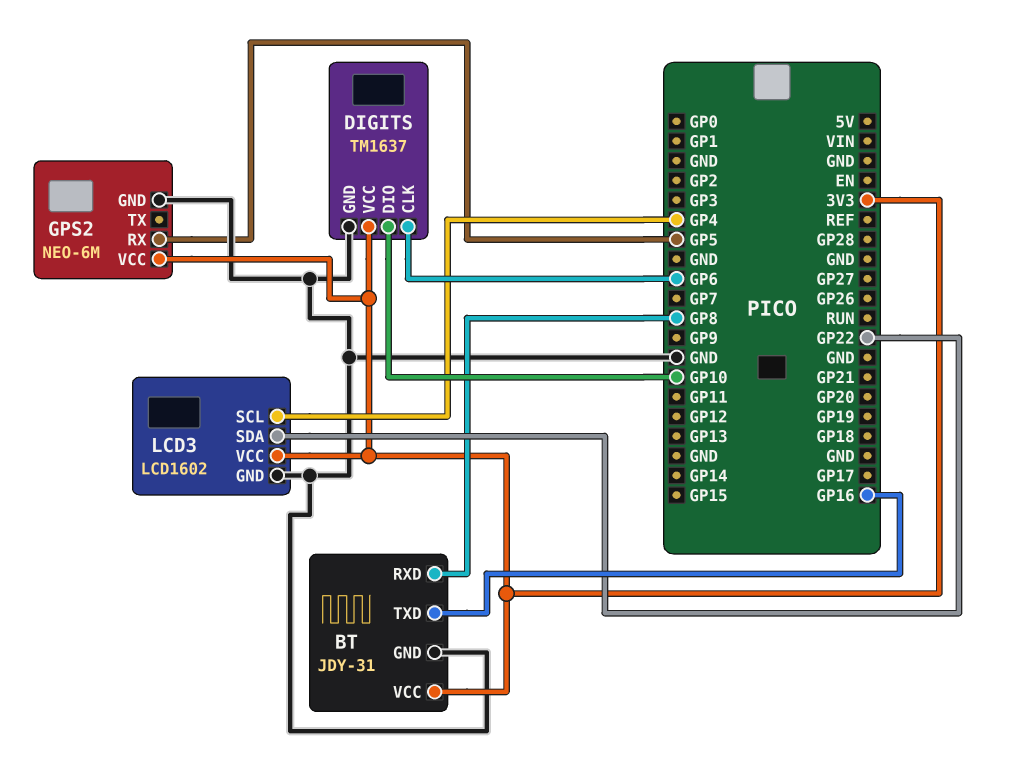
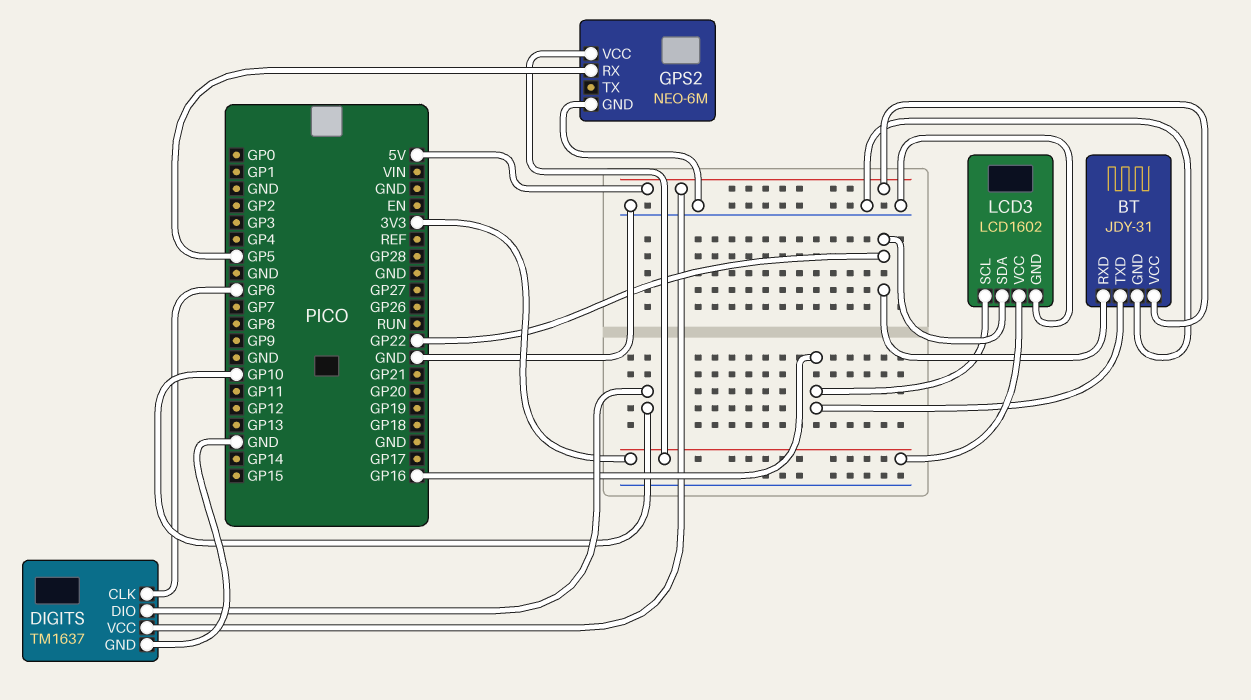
BT pin RXD: GP8 -> GP22
BT pin VCC: 3V3 -> 5V
DIGITS pin VCC: 3V3 -> 5V
LCD3 pin SCL: GP4 -> GP16

